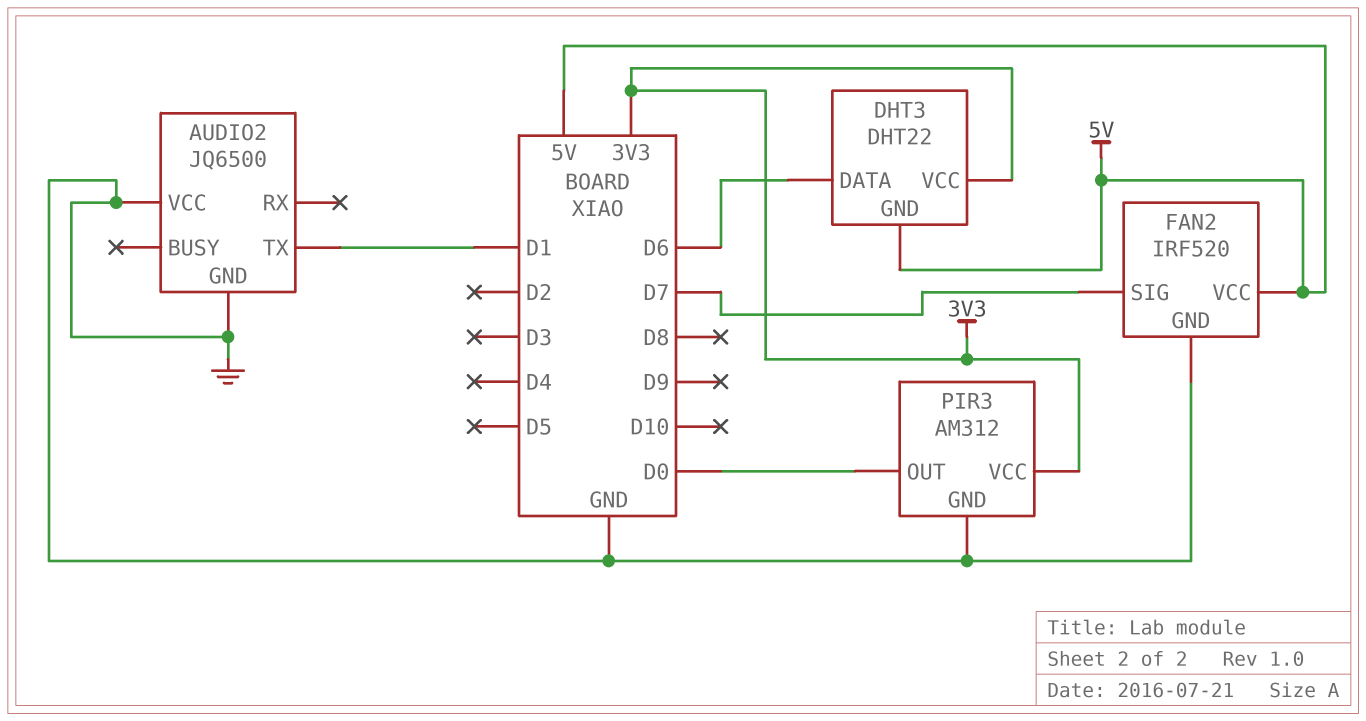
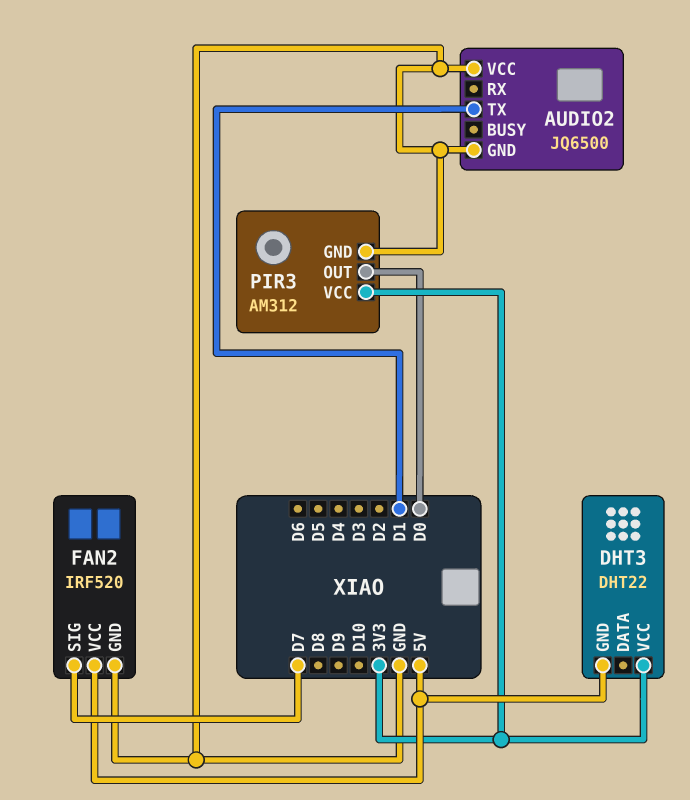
DHT3 pin DATA: D6 -> none

